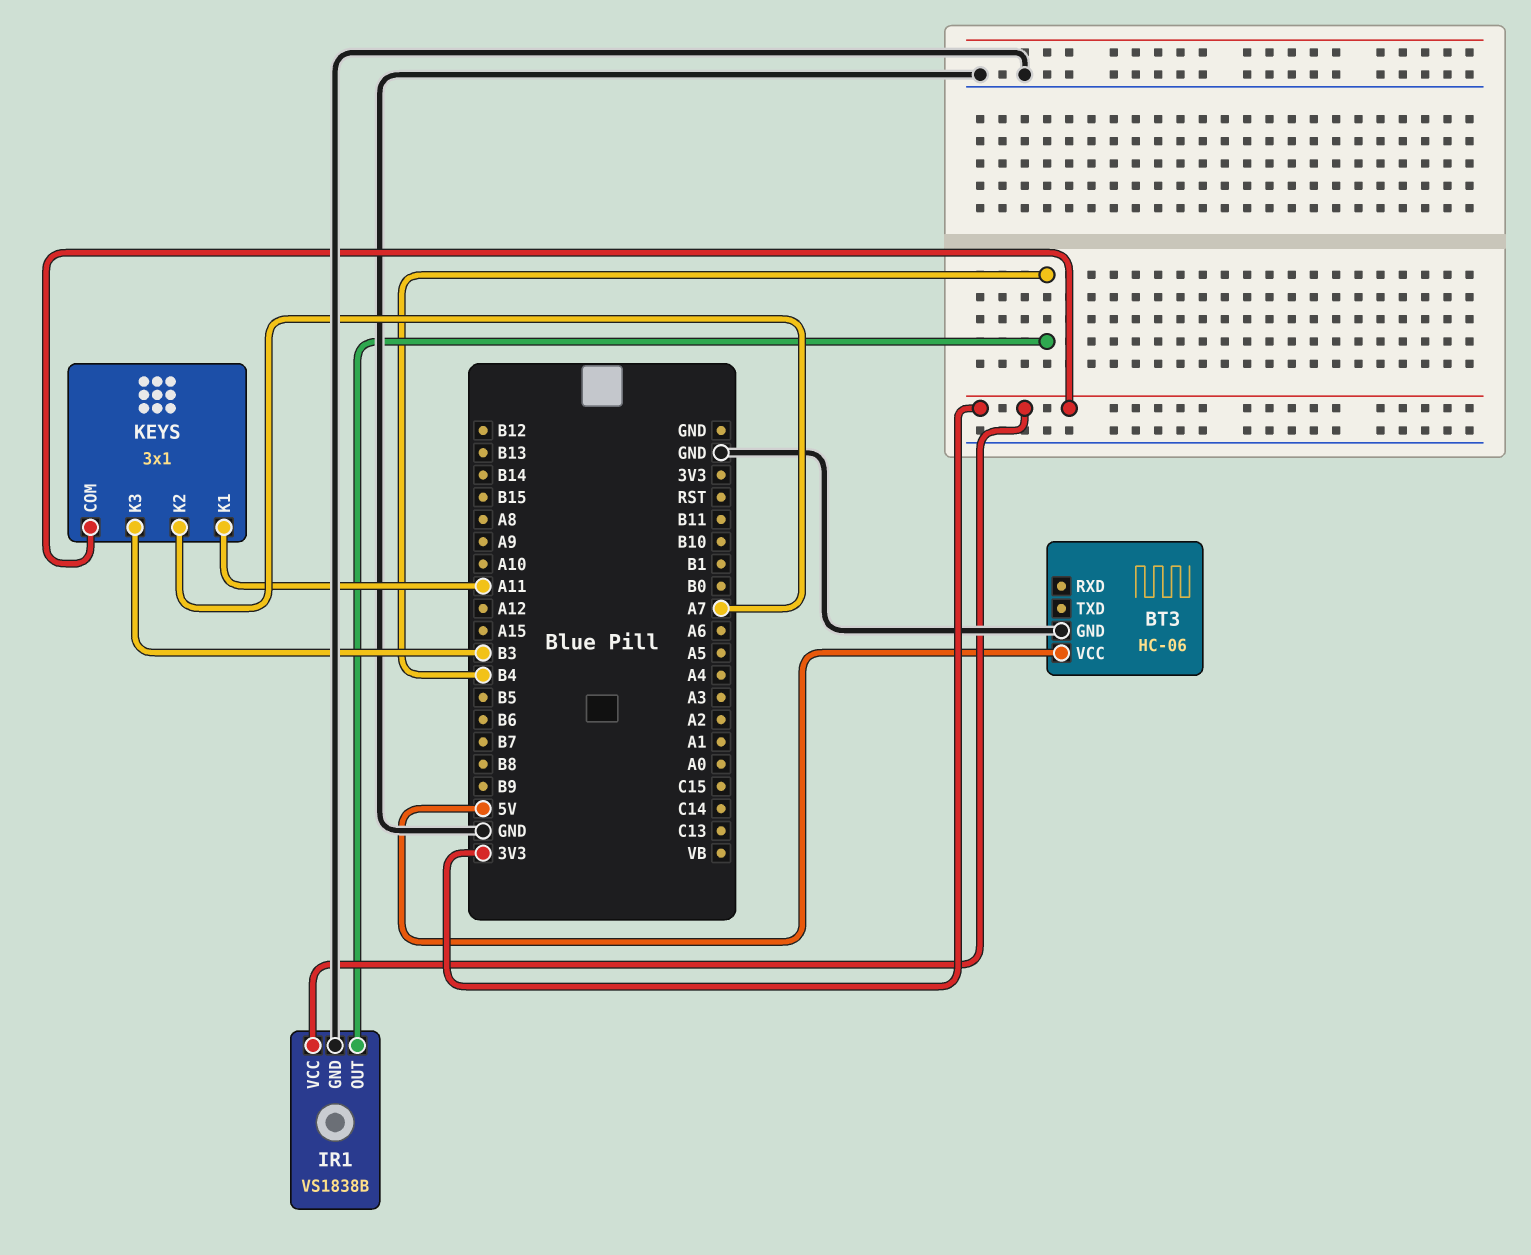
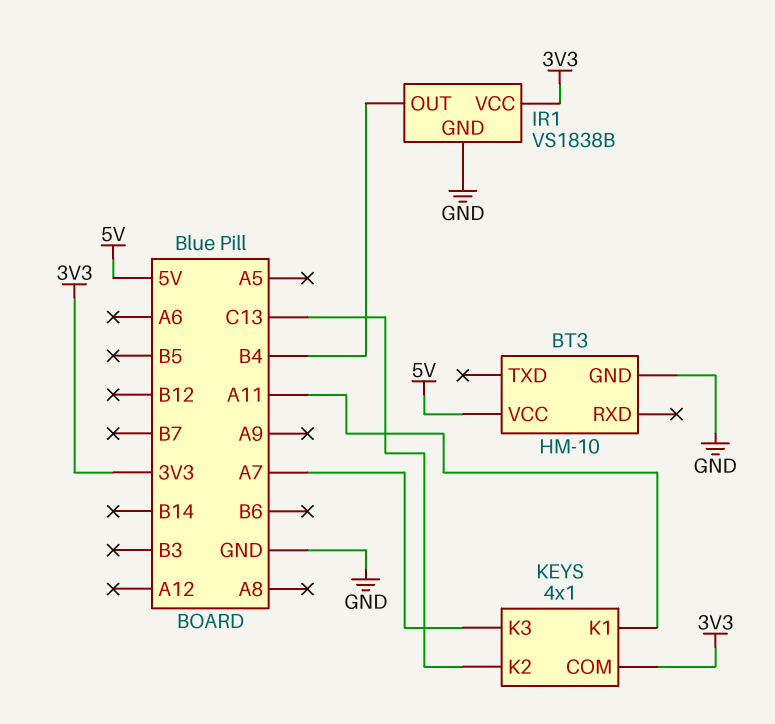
BT3: HC-06 -> HM-10
KEYS: 3x1 -> 4x1
KEYS pin K2: A7 -> C13
KEYS pin K3: B3 -> A7

